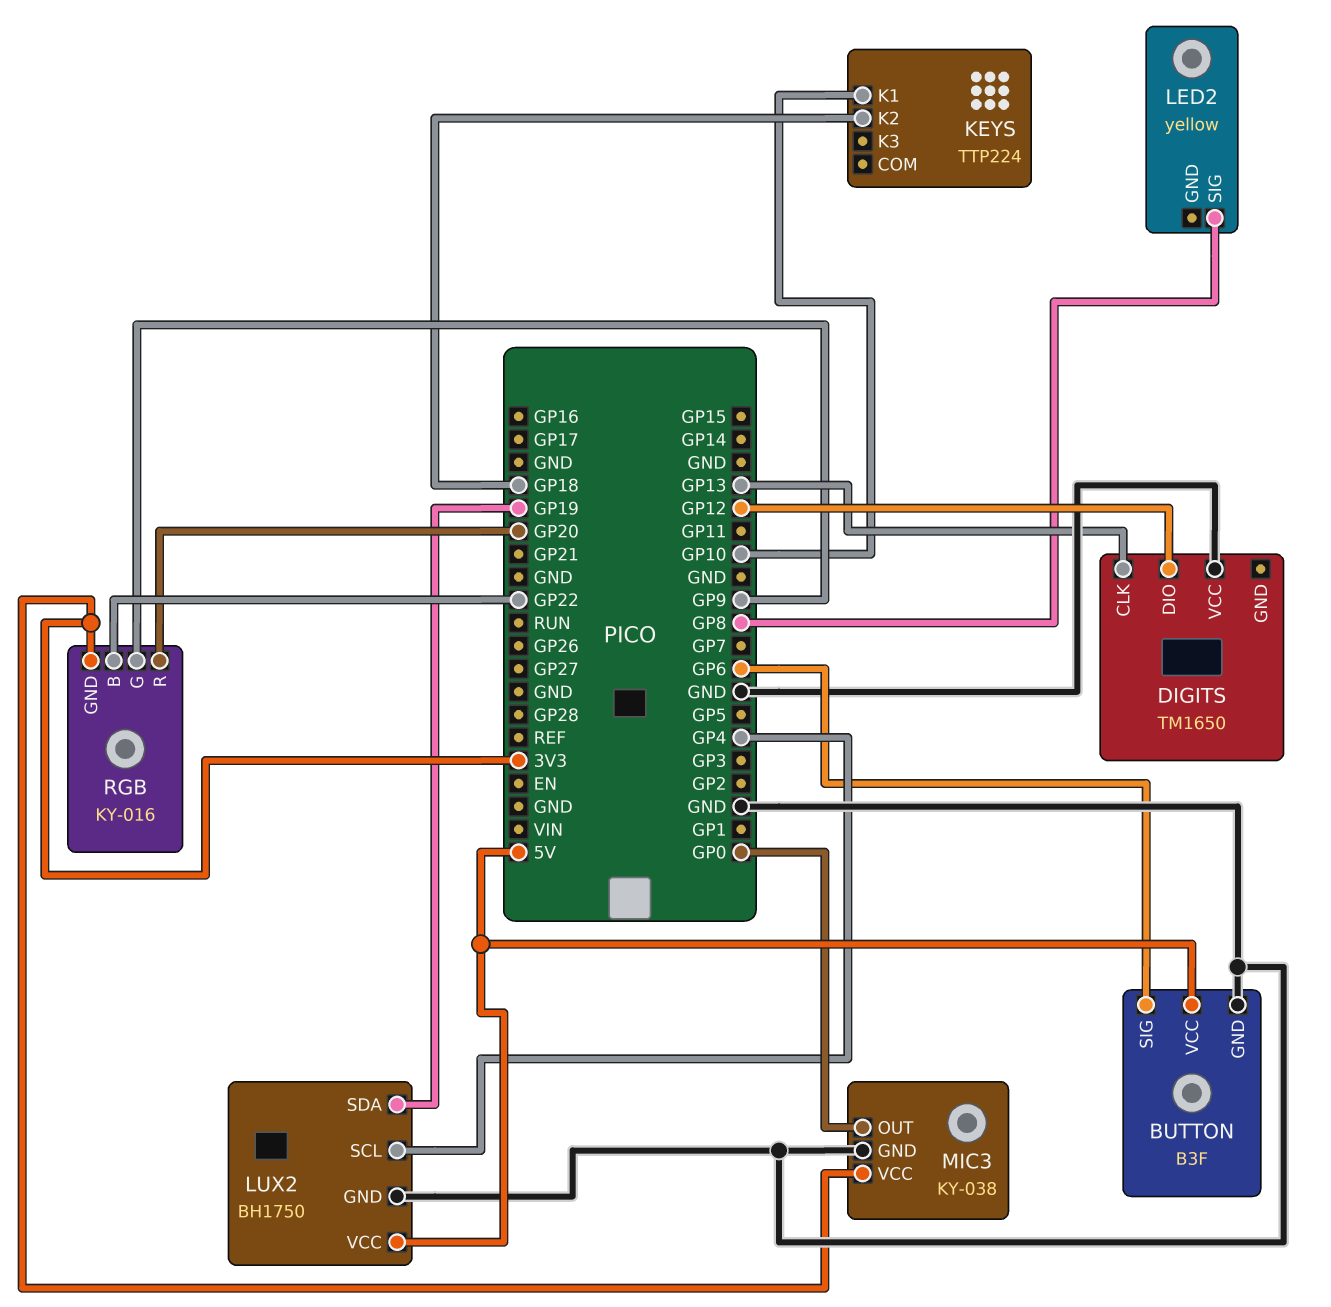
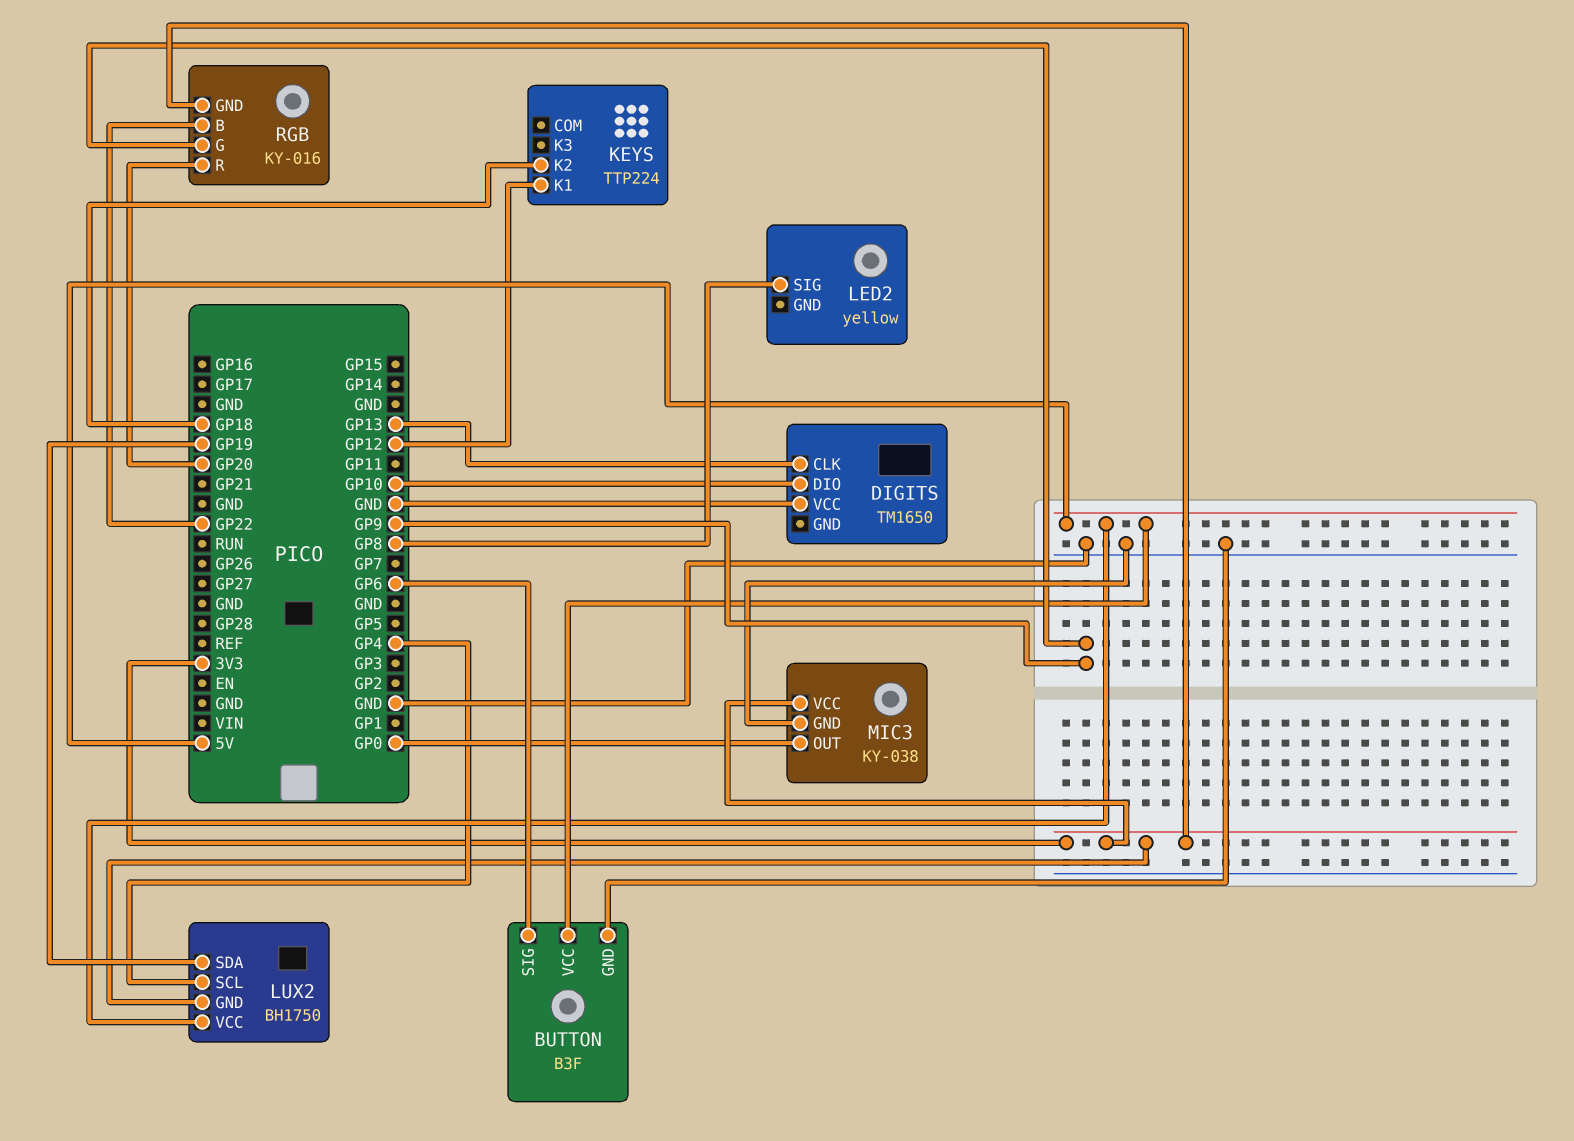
DIGITS pin DIO: GP12 -> GP10
KEYS pin K1: GP10 -> GP12
LUX2 pin GND: GND -> 3V3

